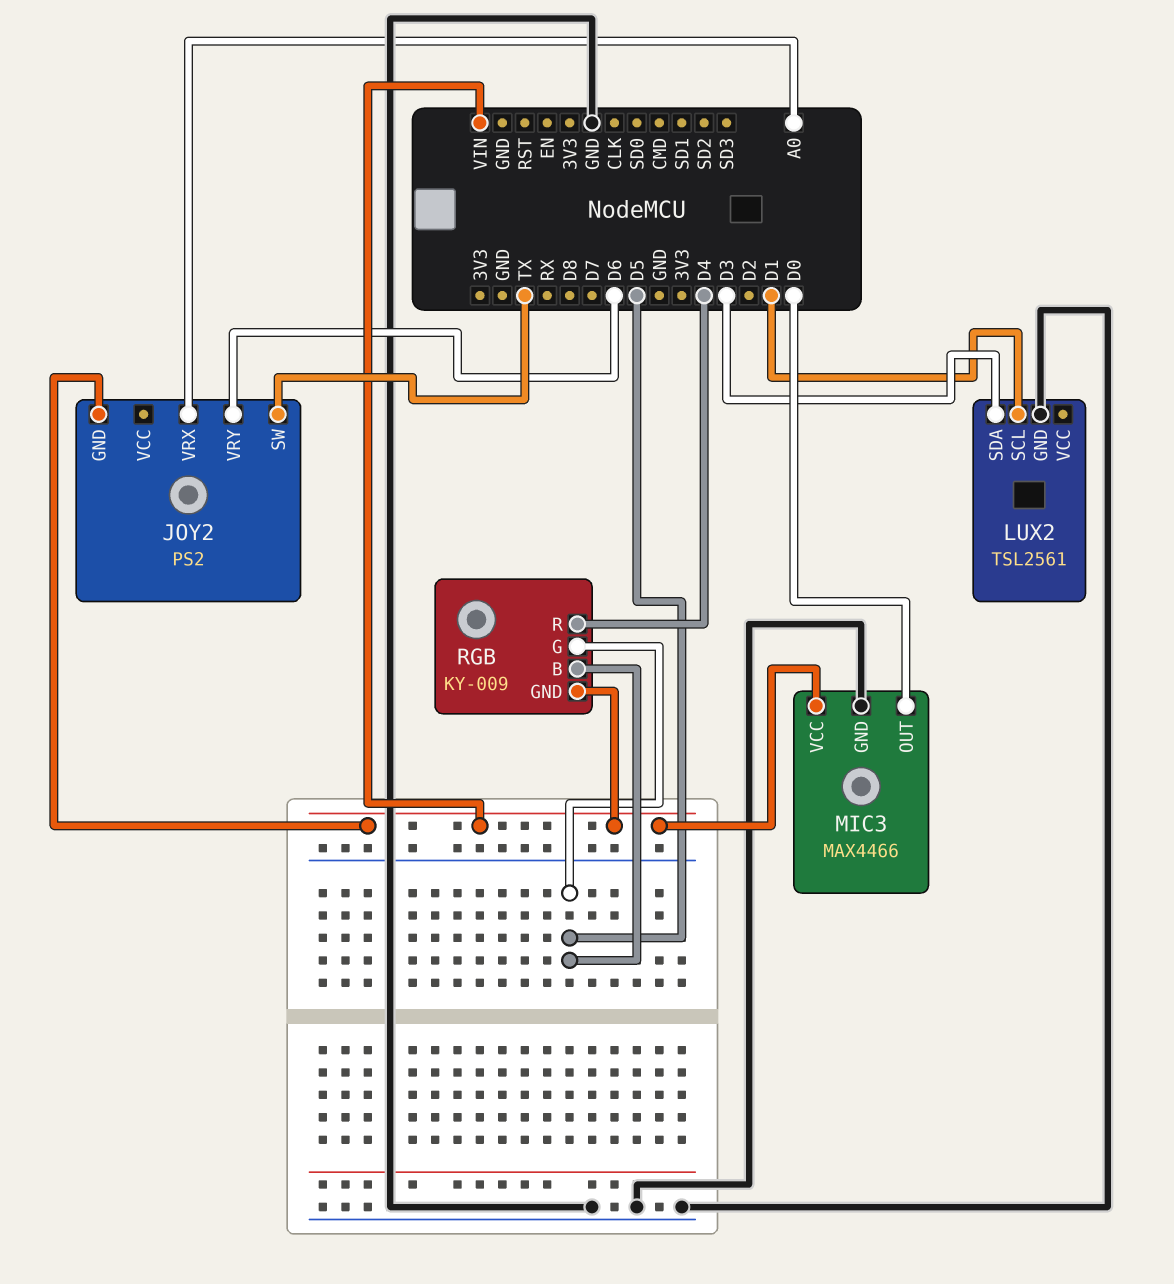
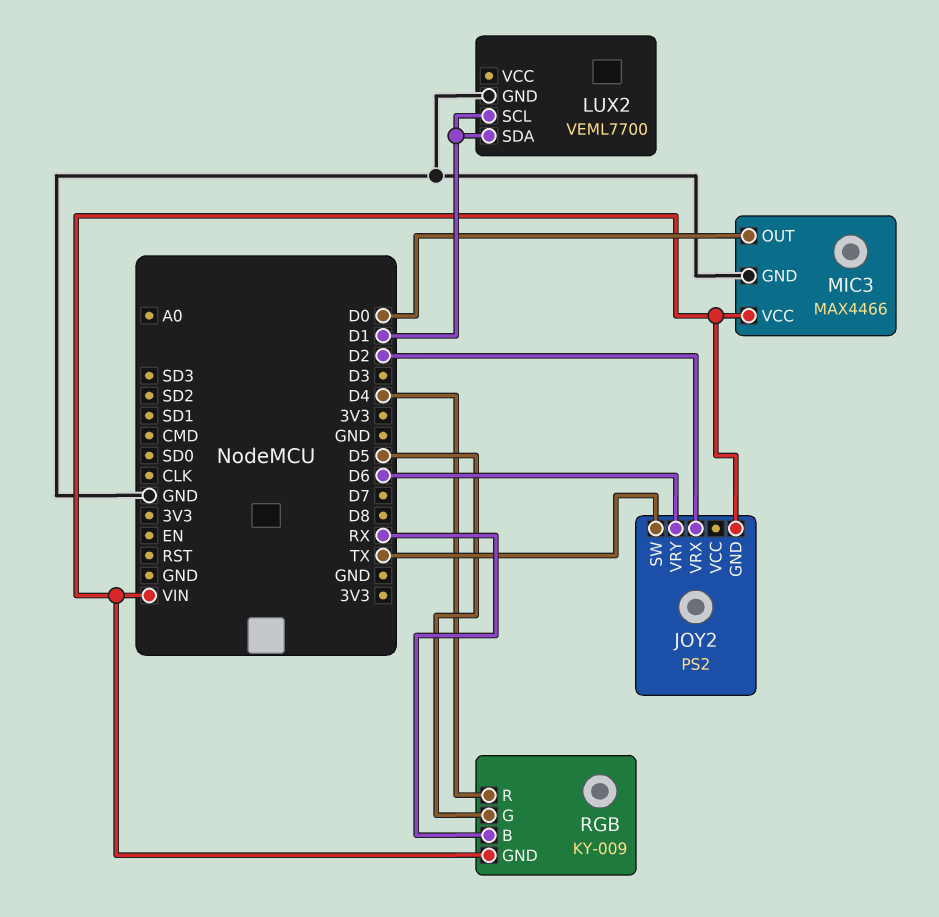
JOY2 pin VRX: A0 -> D2
LUX2: TSL2561 -> VEML7700
LUX2 pin SDA: D3 -> D1
RGB pin B: D5 -> RX

